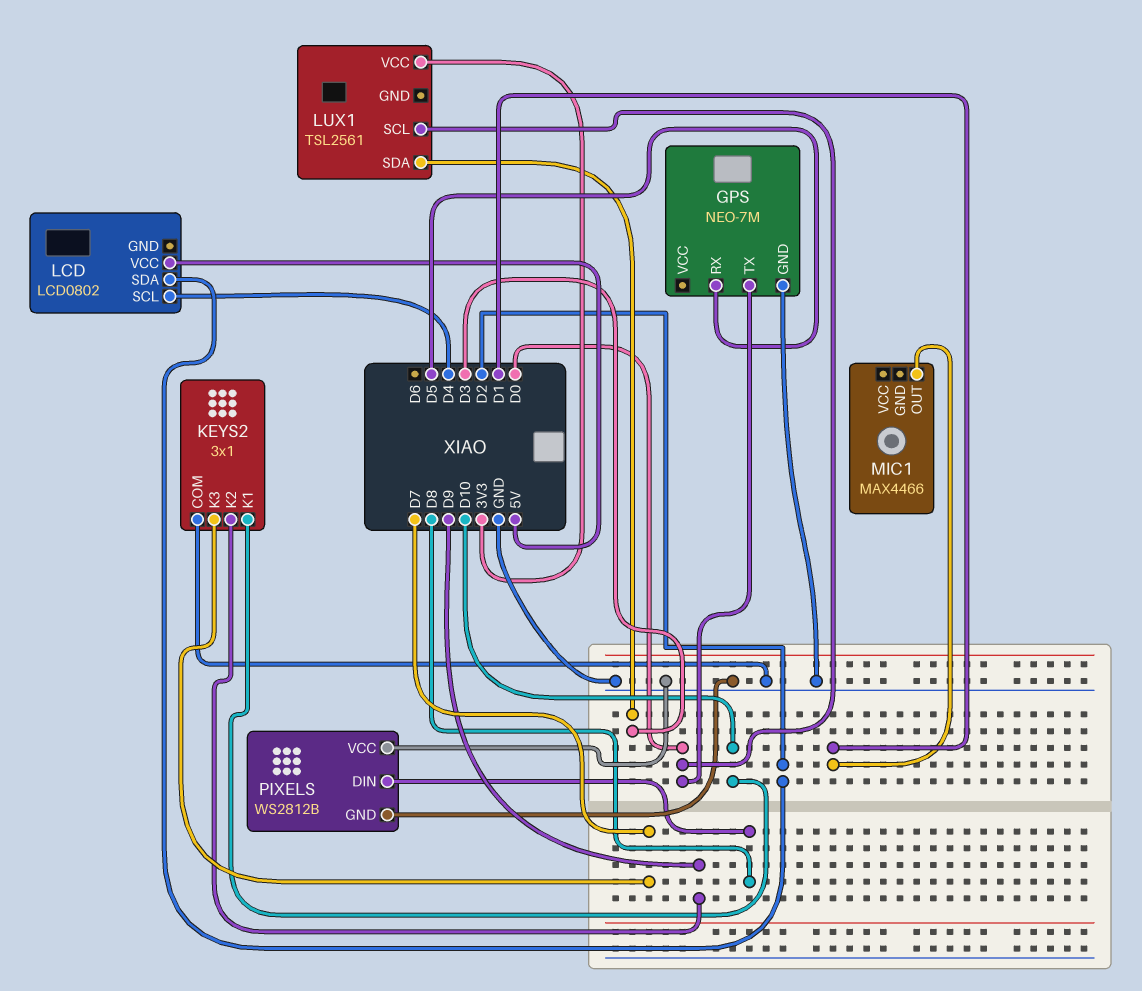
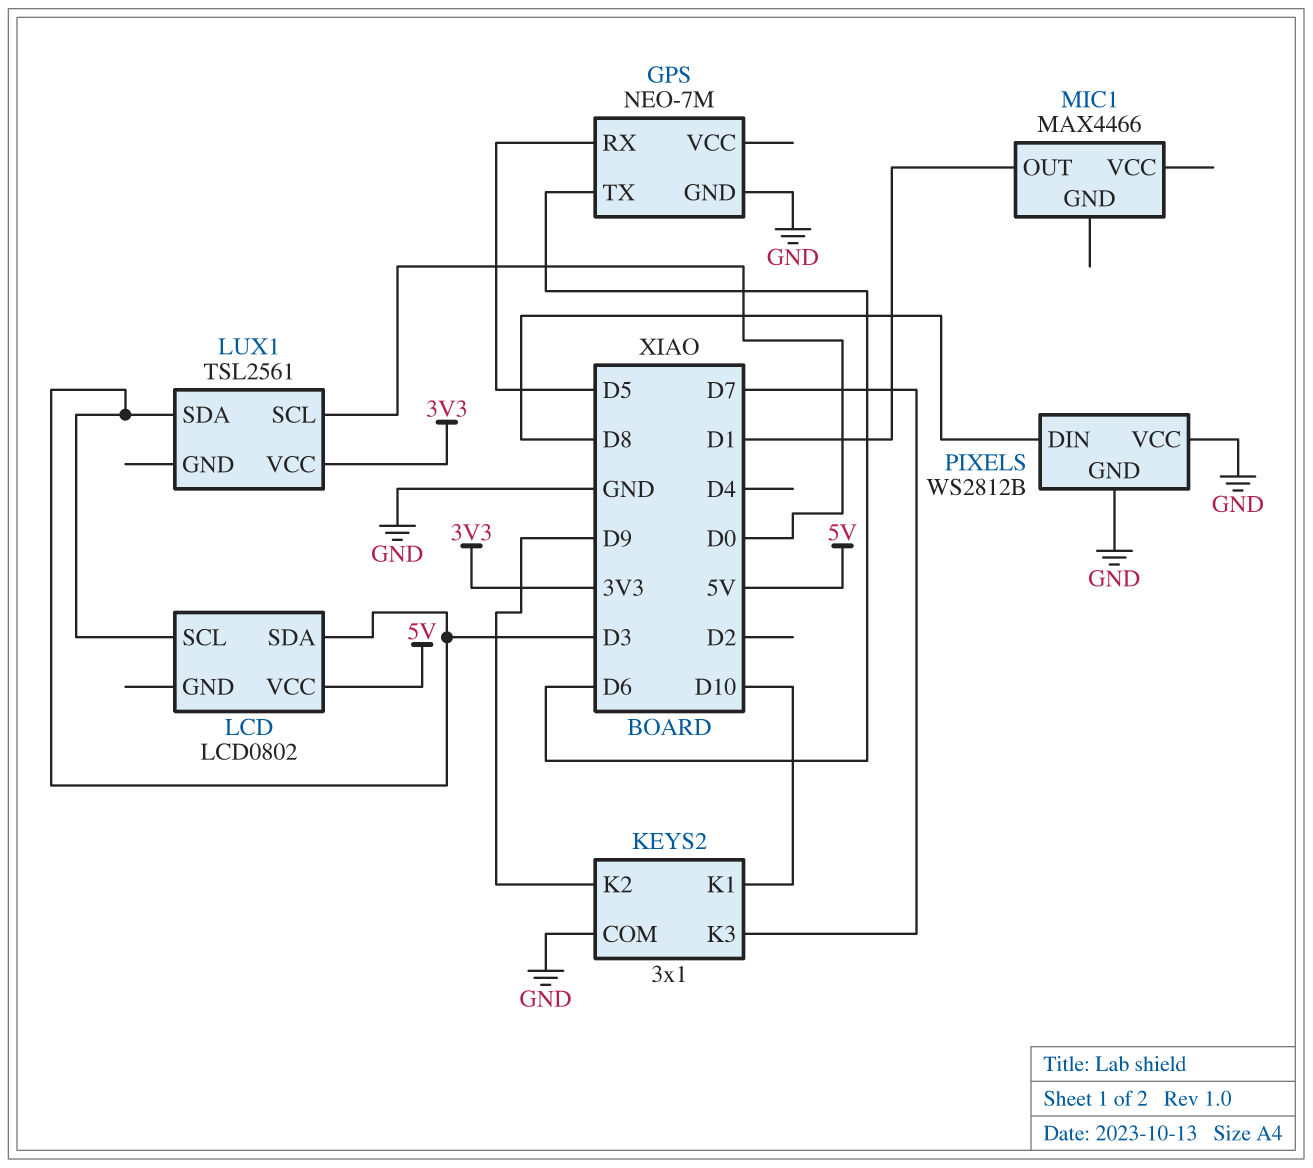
GPS pin TX: D0 -> D6
LCD pin SCL: D4 -> D3
LCD pin SDA: D2 -> D3

